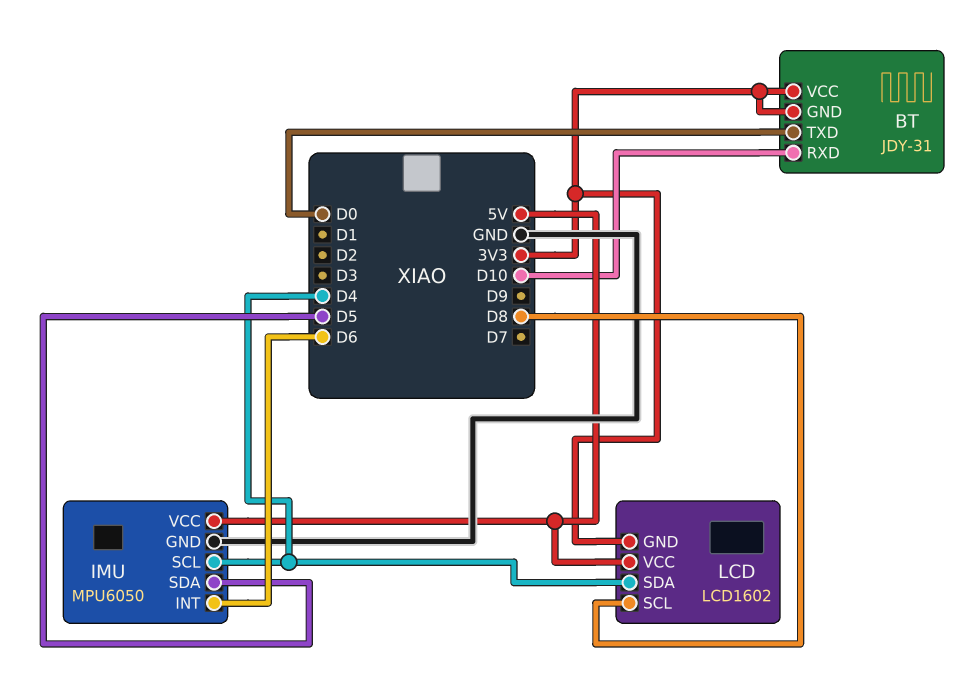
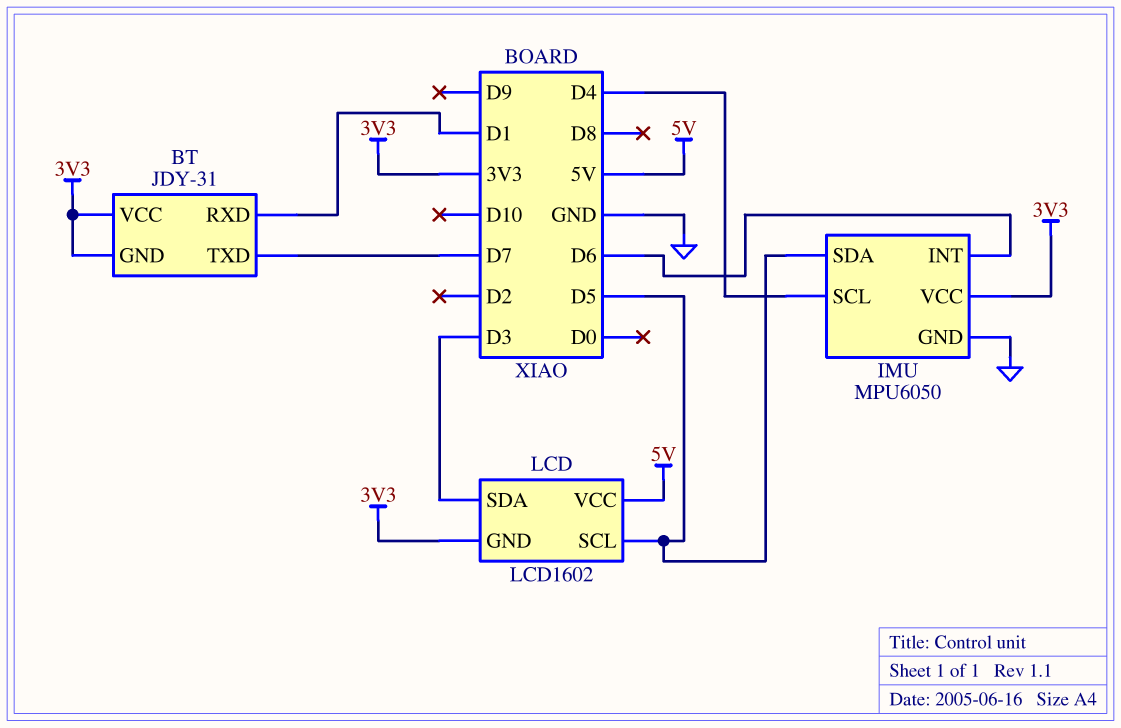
BT pin RXD: D10 -> D1
BT pin TXD: D0 -> D7
IMU pin VCC: 5V -> 3V3
LCD pin SCL: D8 -> D5
LCD pin SDA: D4 -> D3

